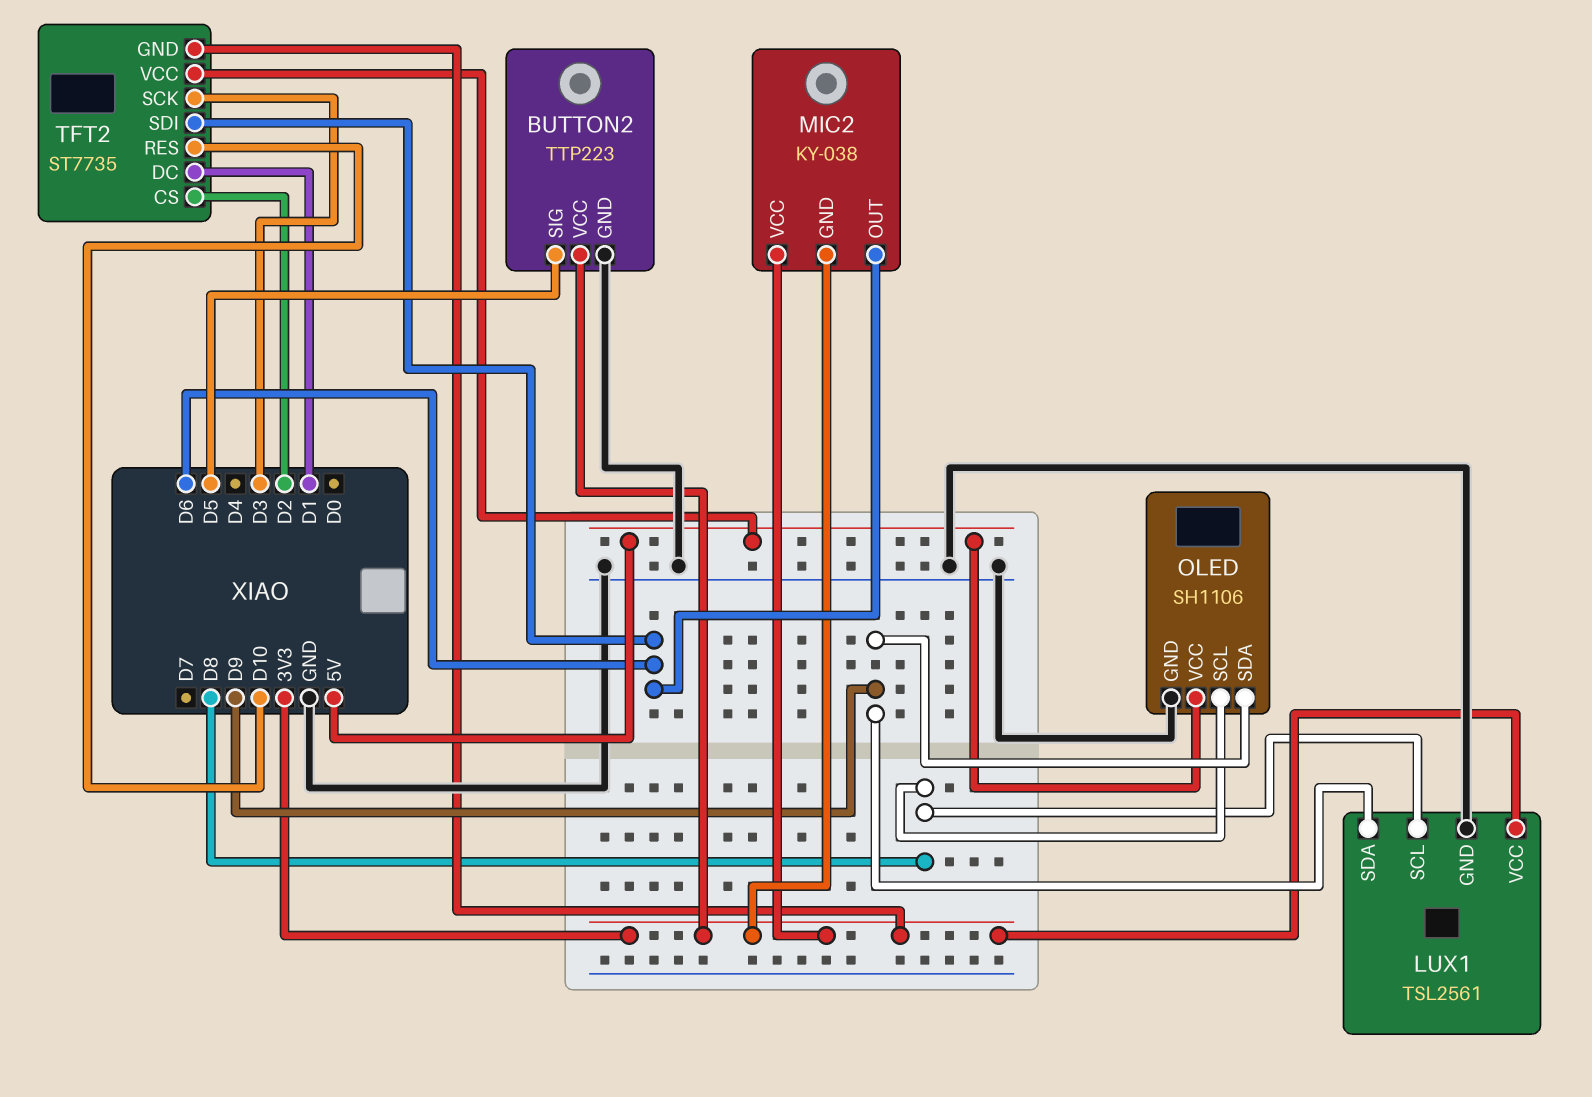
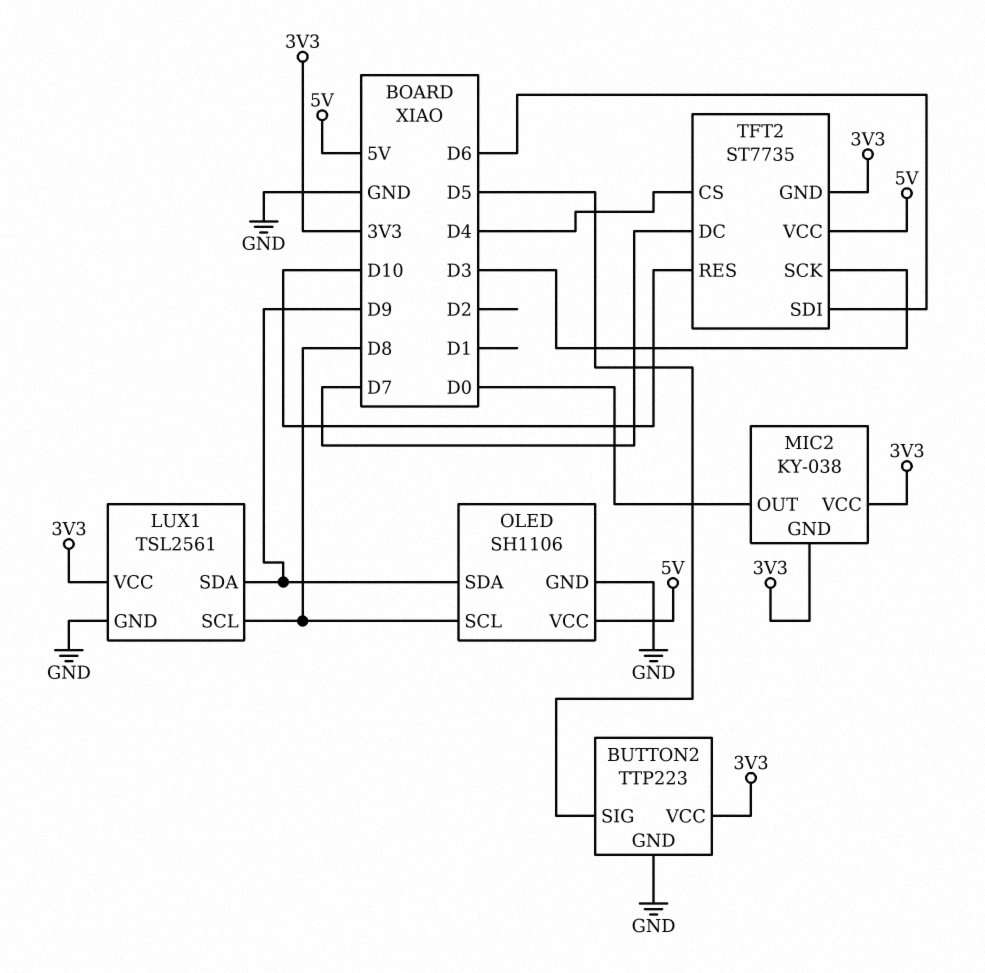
MIC2 pin OUT: D6 -> D0
TFT2 pin CS: D2 -> D4
TFT2 pin DC: D1 -> D7

